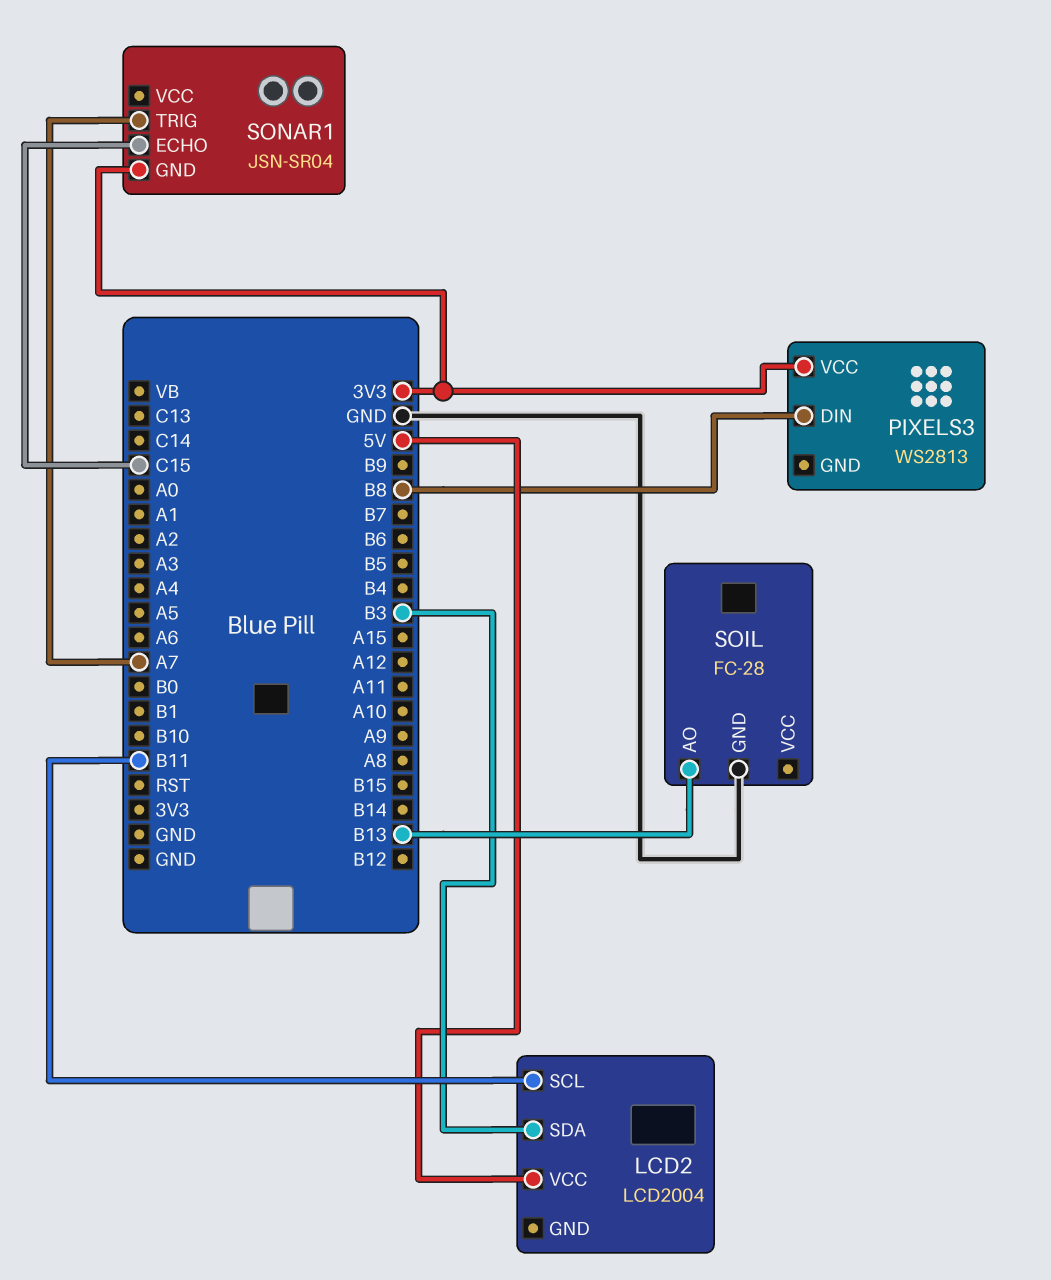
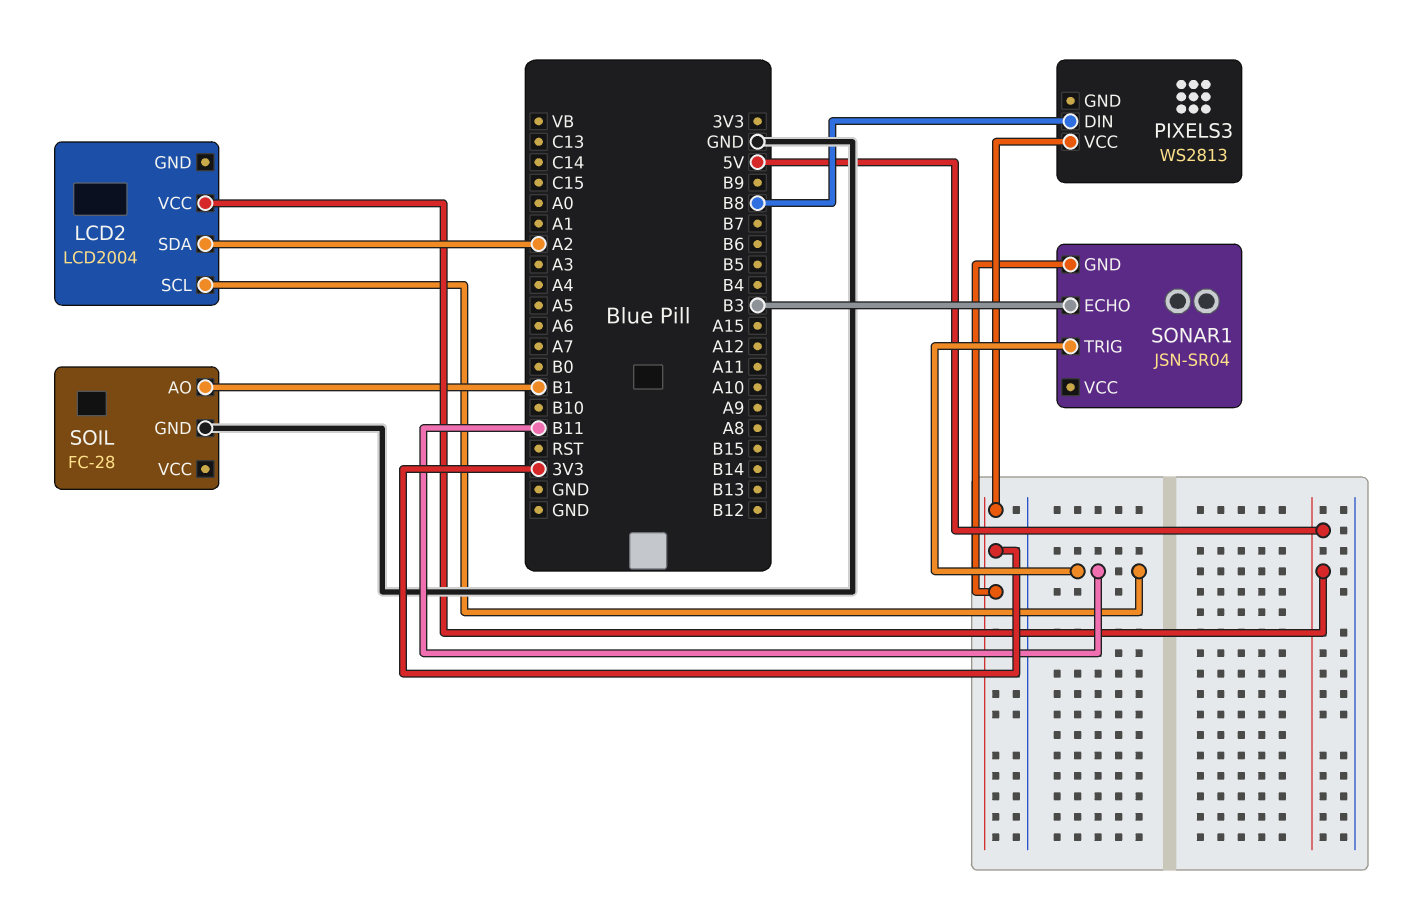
LCD2 pin SDA: B3 -> A2
SOIL pin AO: B13 -> B1
SONAR1 pin ECHO: C15 -> B3
SONAR1 pin TRIG: A7 -> B11

